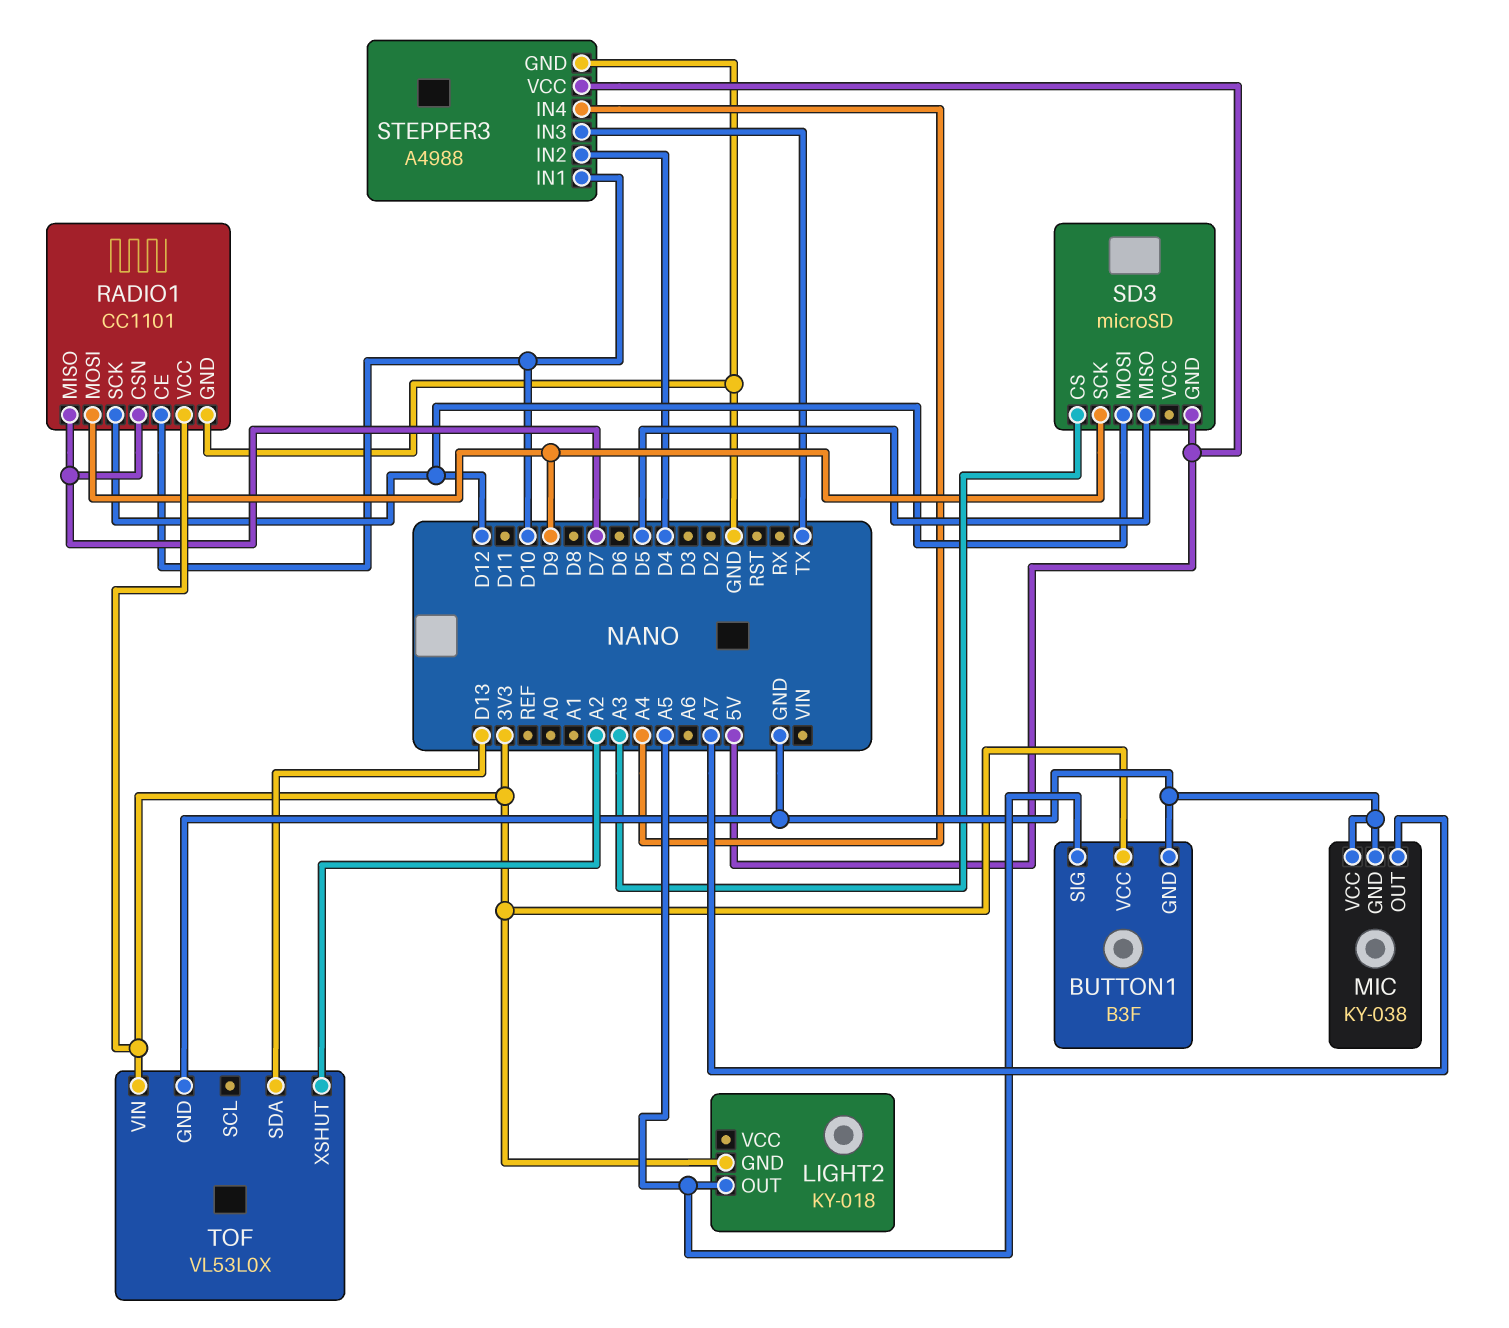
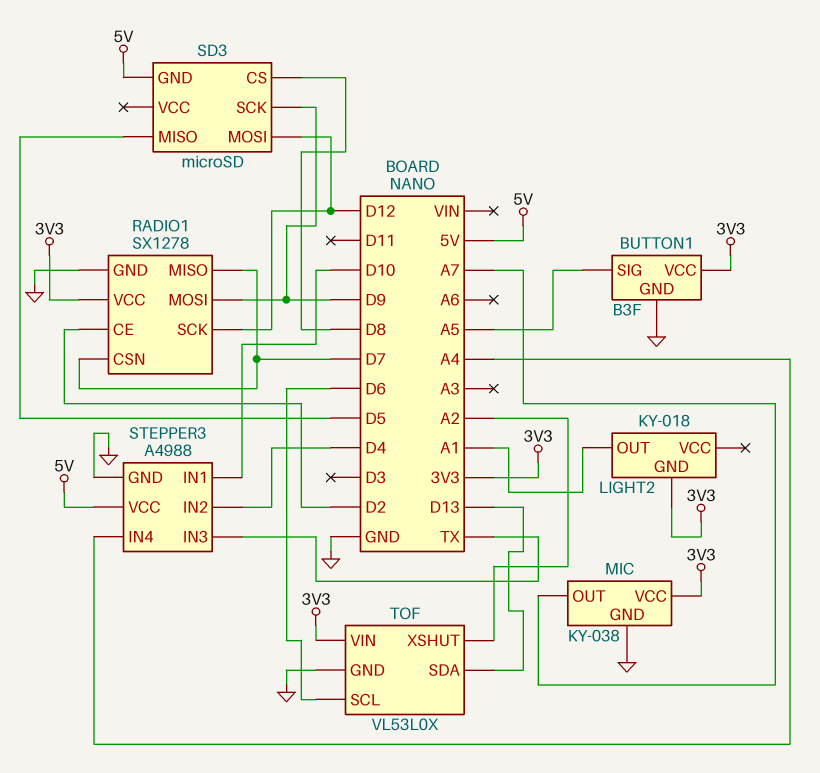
LIGHT2 pin OUT: A5 -> A1
MIC pin VCC: GND -> 3V3
RADIO1: CC1101 -> SX1278
RADIO1 pin CE: D10 -> D2
SD3 pin CS: A3 -> D8
TOF pin SCL: none -> D6

